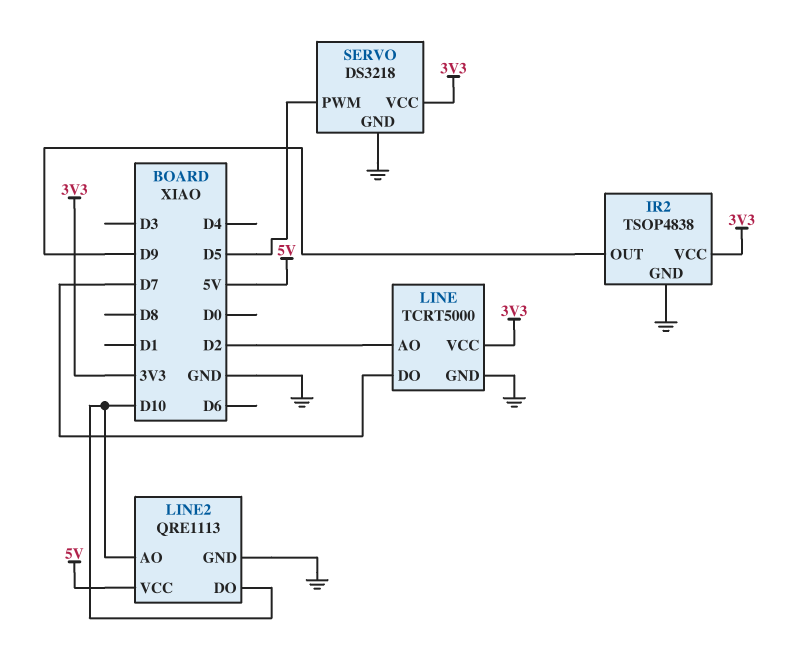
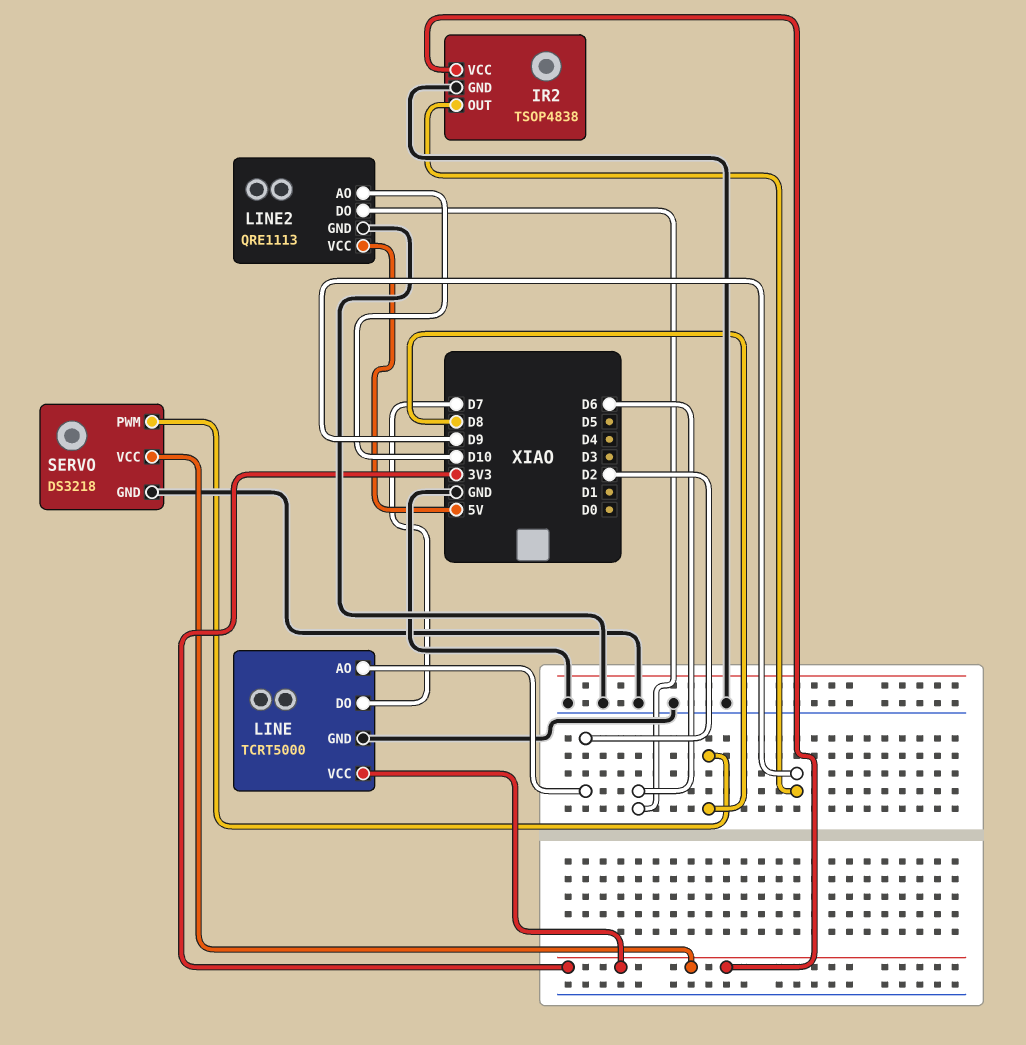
LINE2 pin DO: D10 -> D6
SERVO pin PWM: D5 -> D8

